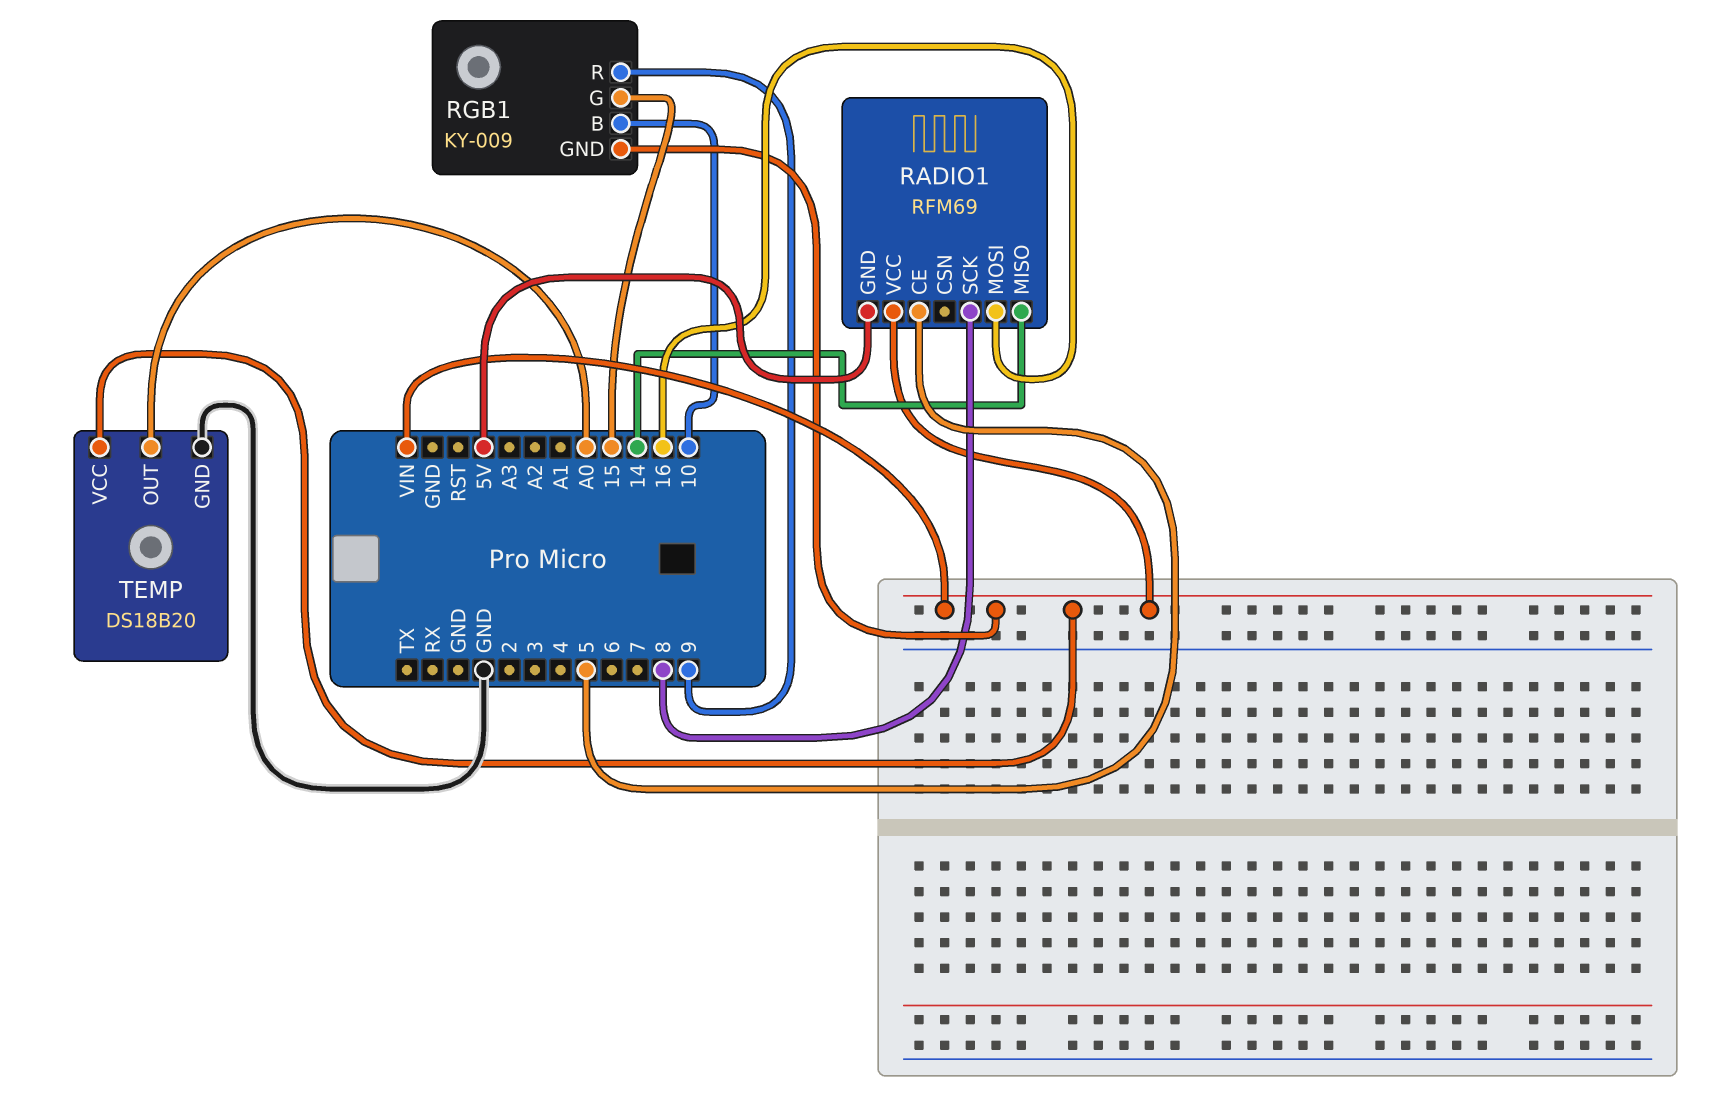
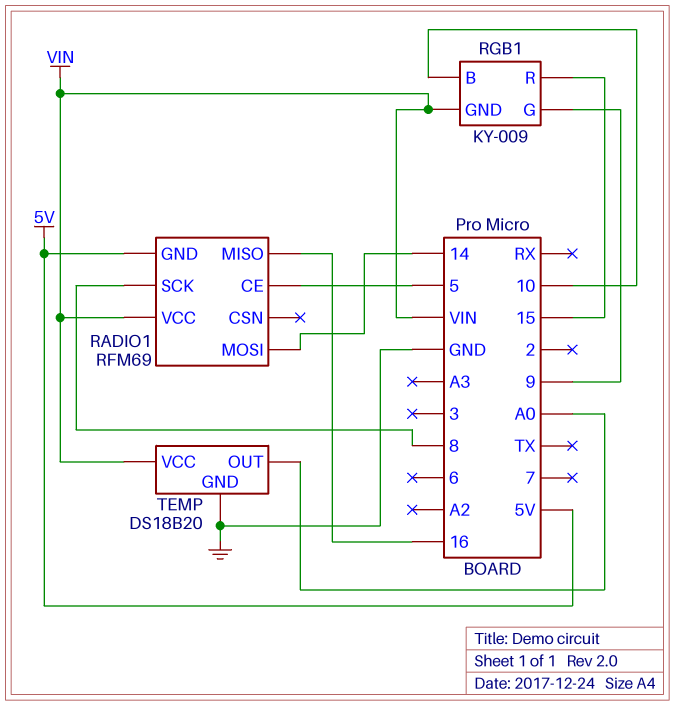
RADIO1 pin MISO: 14 -> 16
RADIO1 pin MOSI: 16 -> 14
RGB1 pin G: 15 -> 9
RGB1 pin R: 9 -> 15

